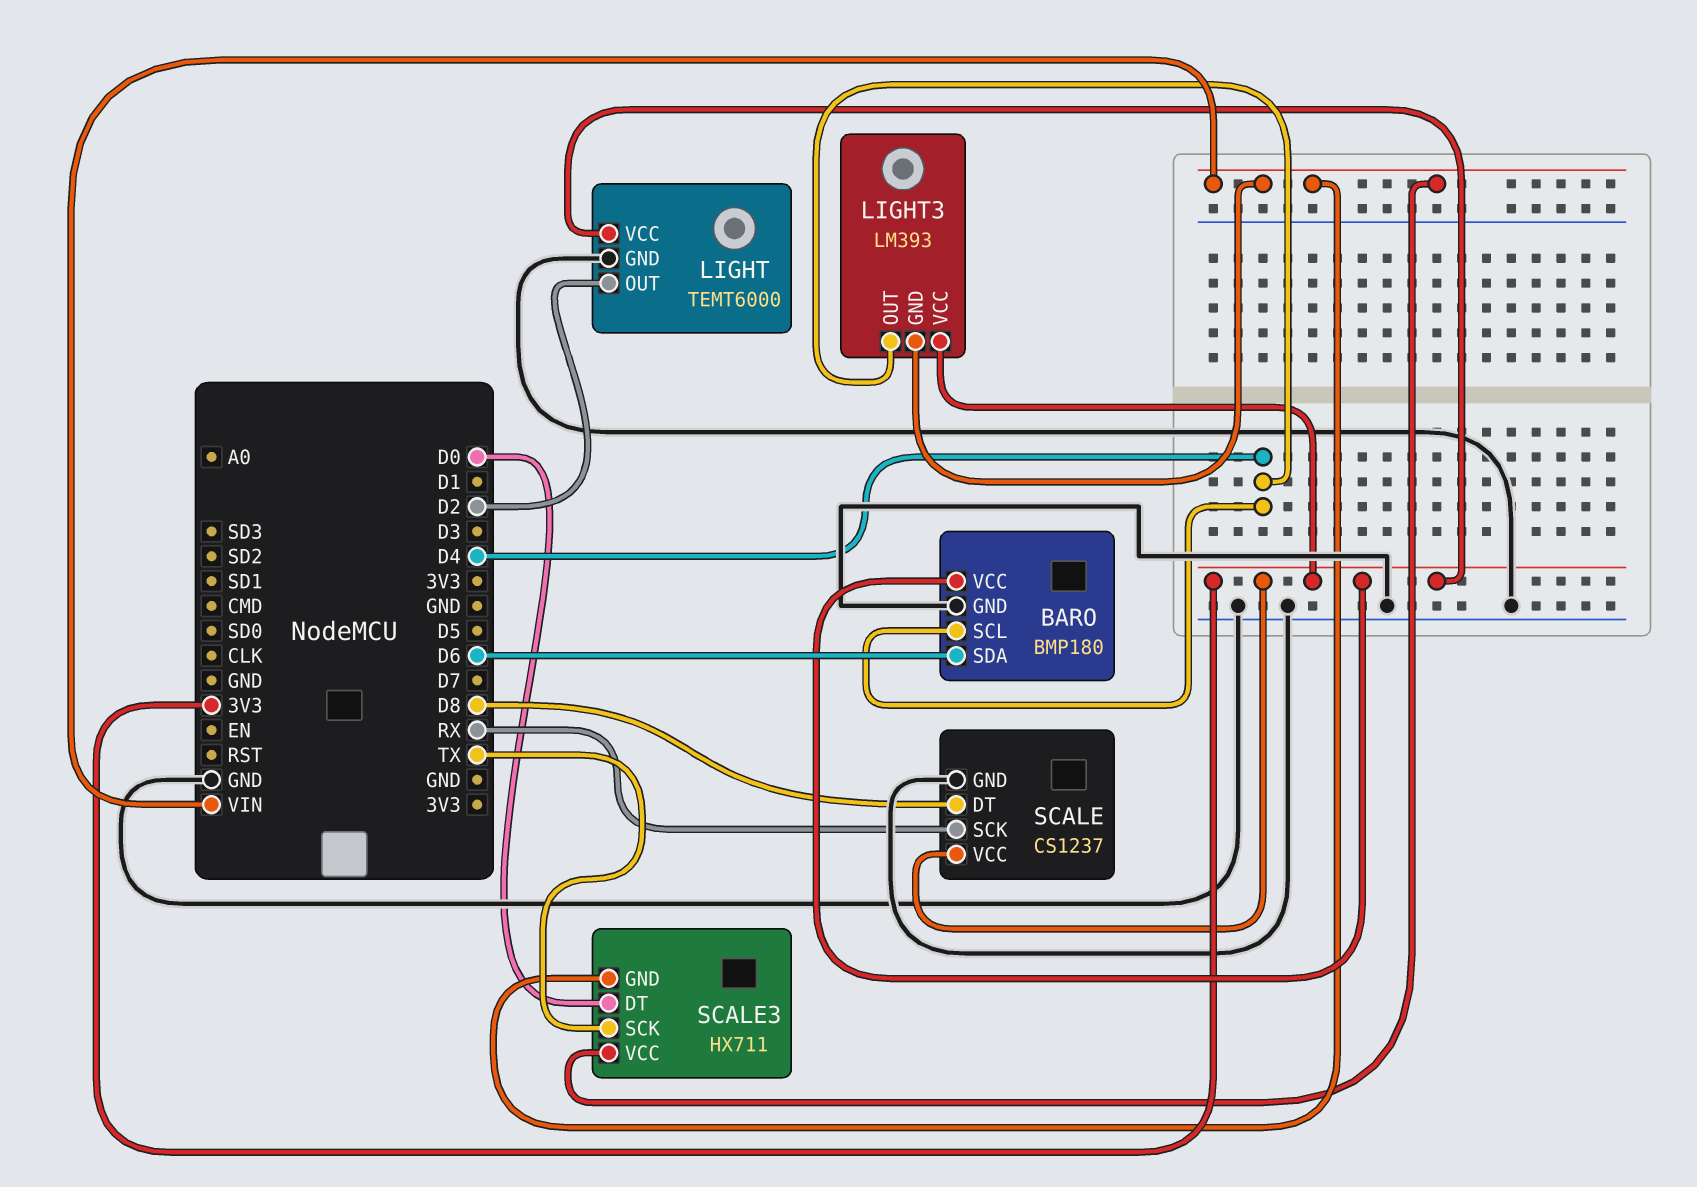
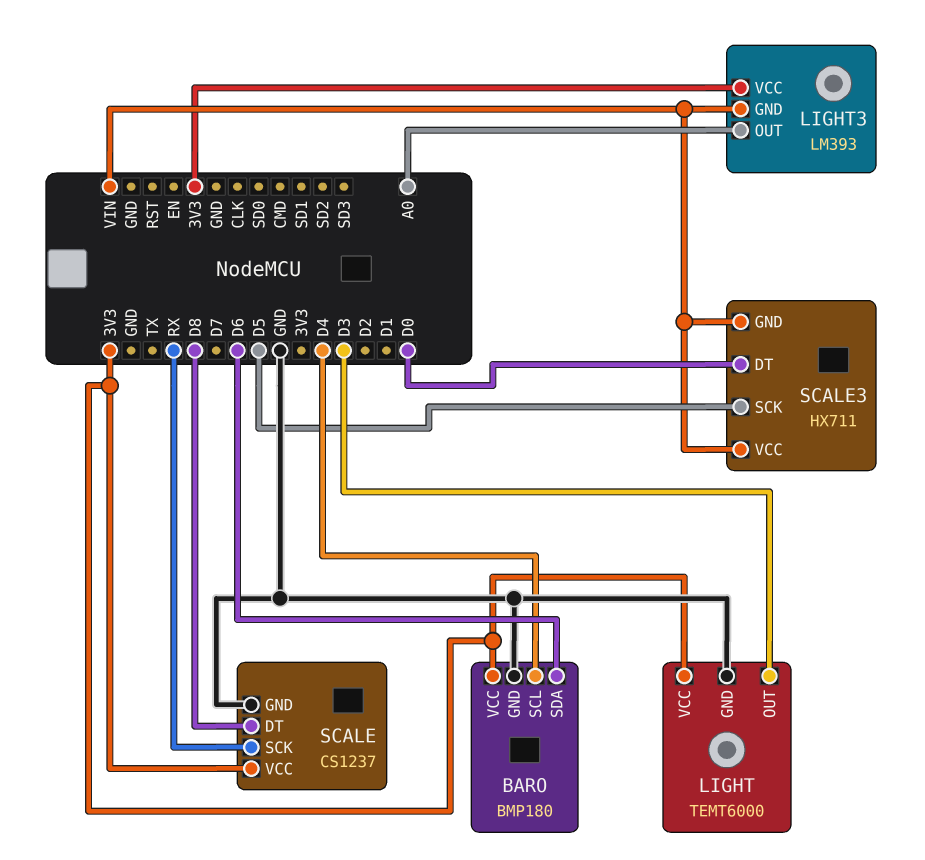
LIGHT pin OUT: D2 -> D3
LIGHT3 pin OUT: D4 -> A0
SCALE3 pin SCK: TX -> D5

